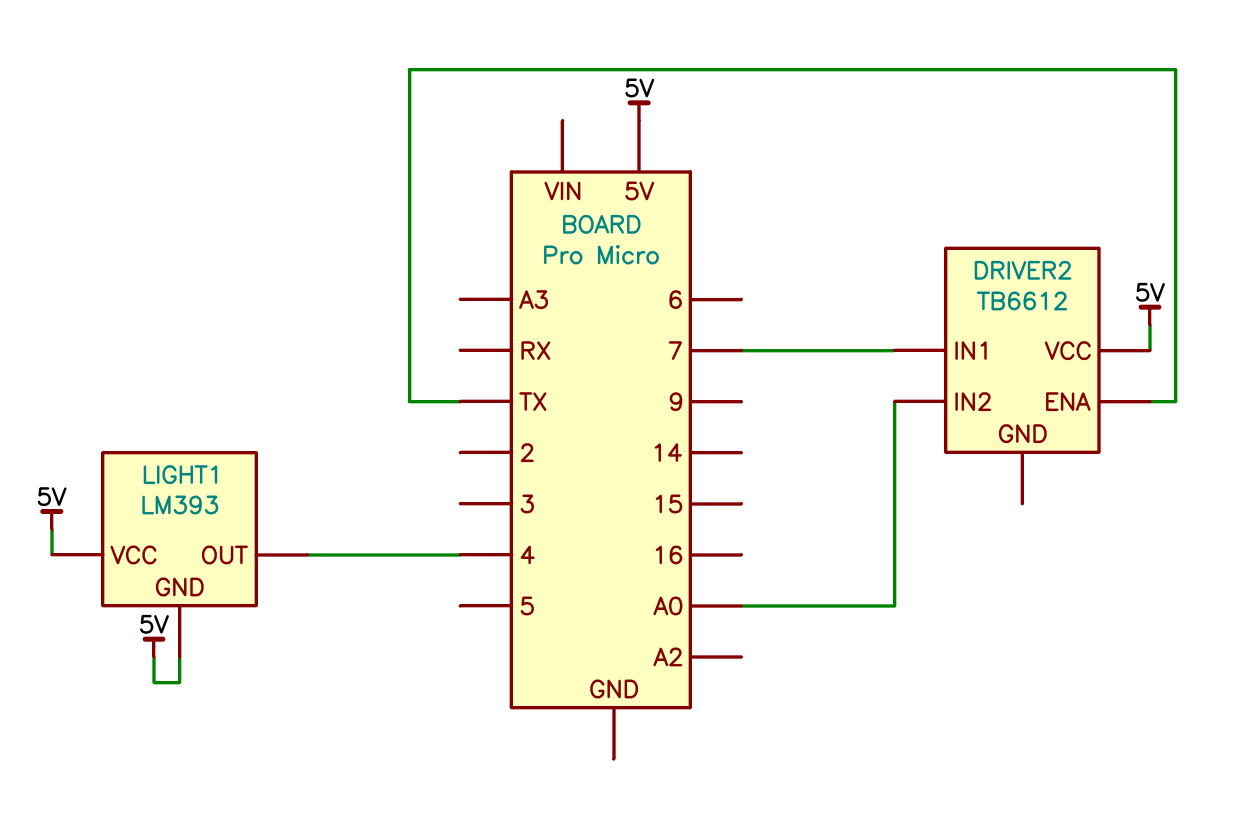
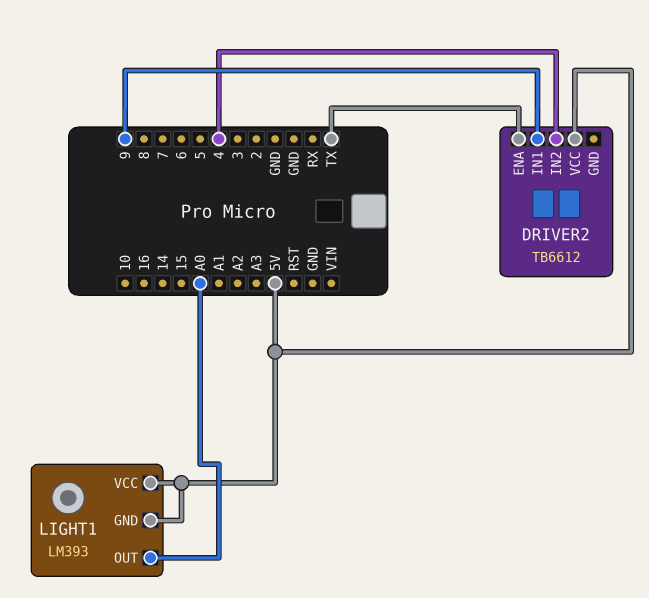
DRIVER2 pin IN1: 7 -> 9
DRIVER2 pin IN2: A0 -> 4
LIGHT1 pin OUT: 4 -> A0

